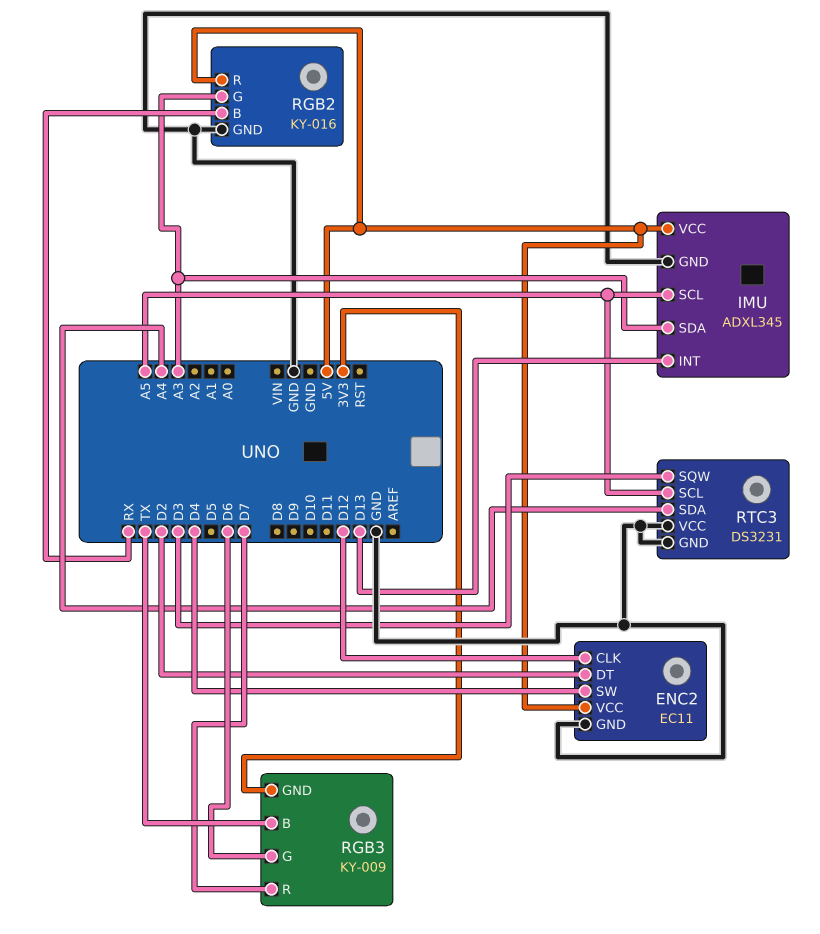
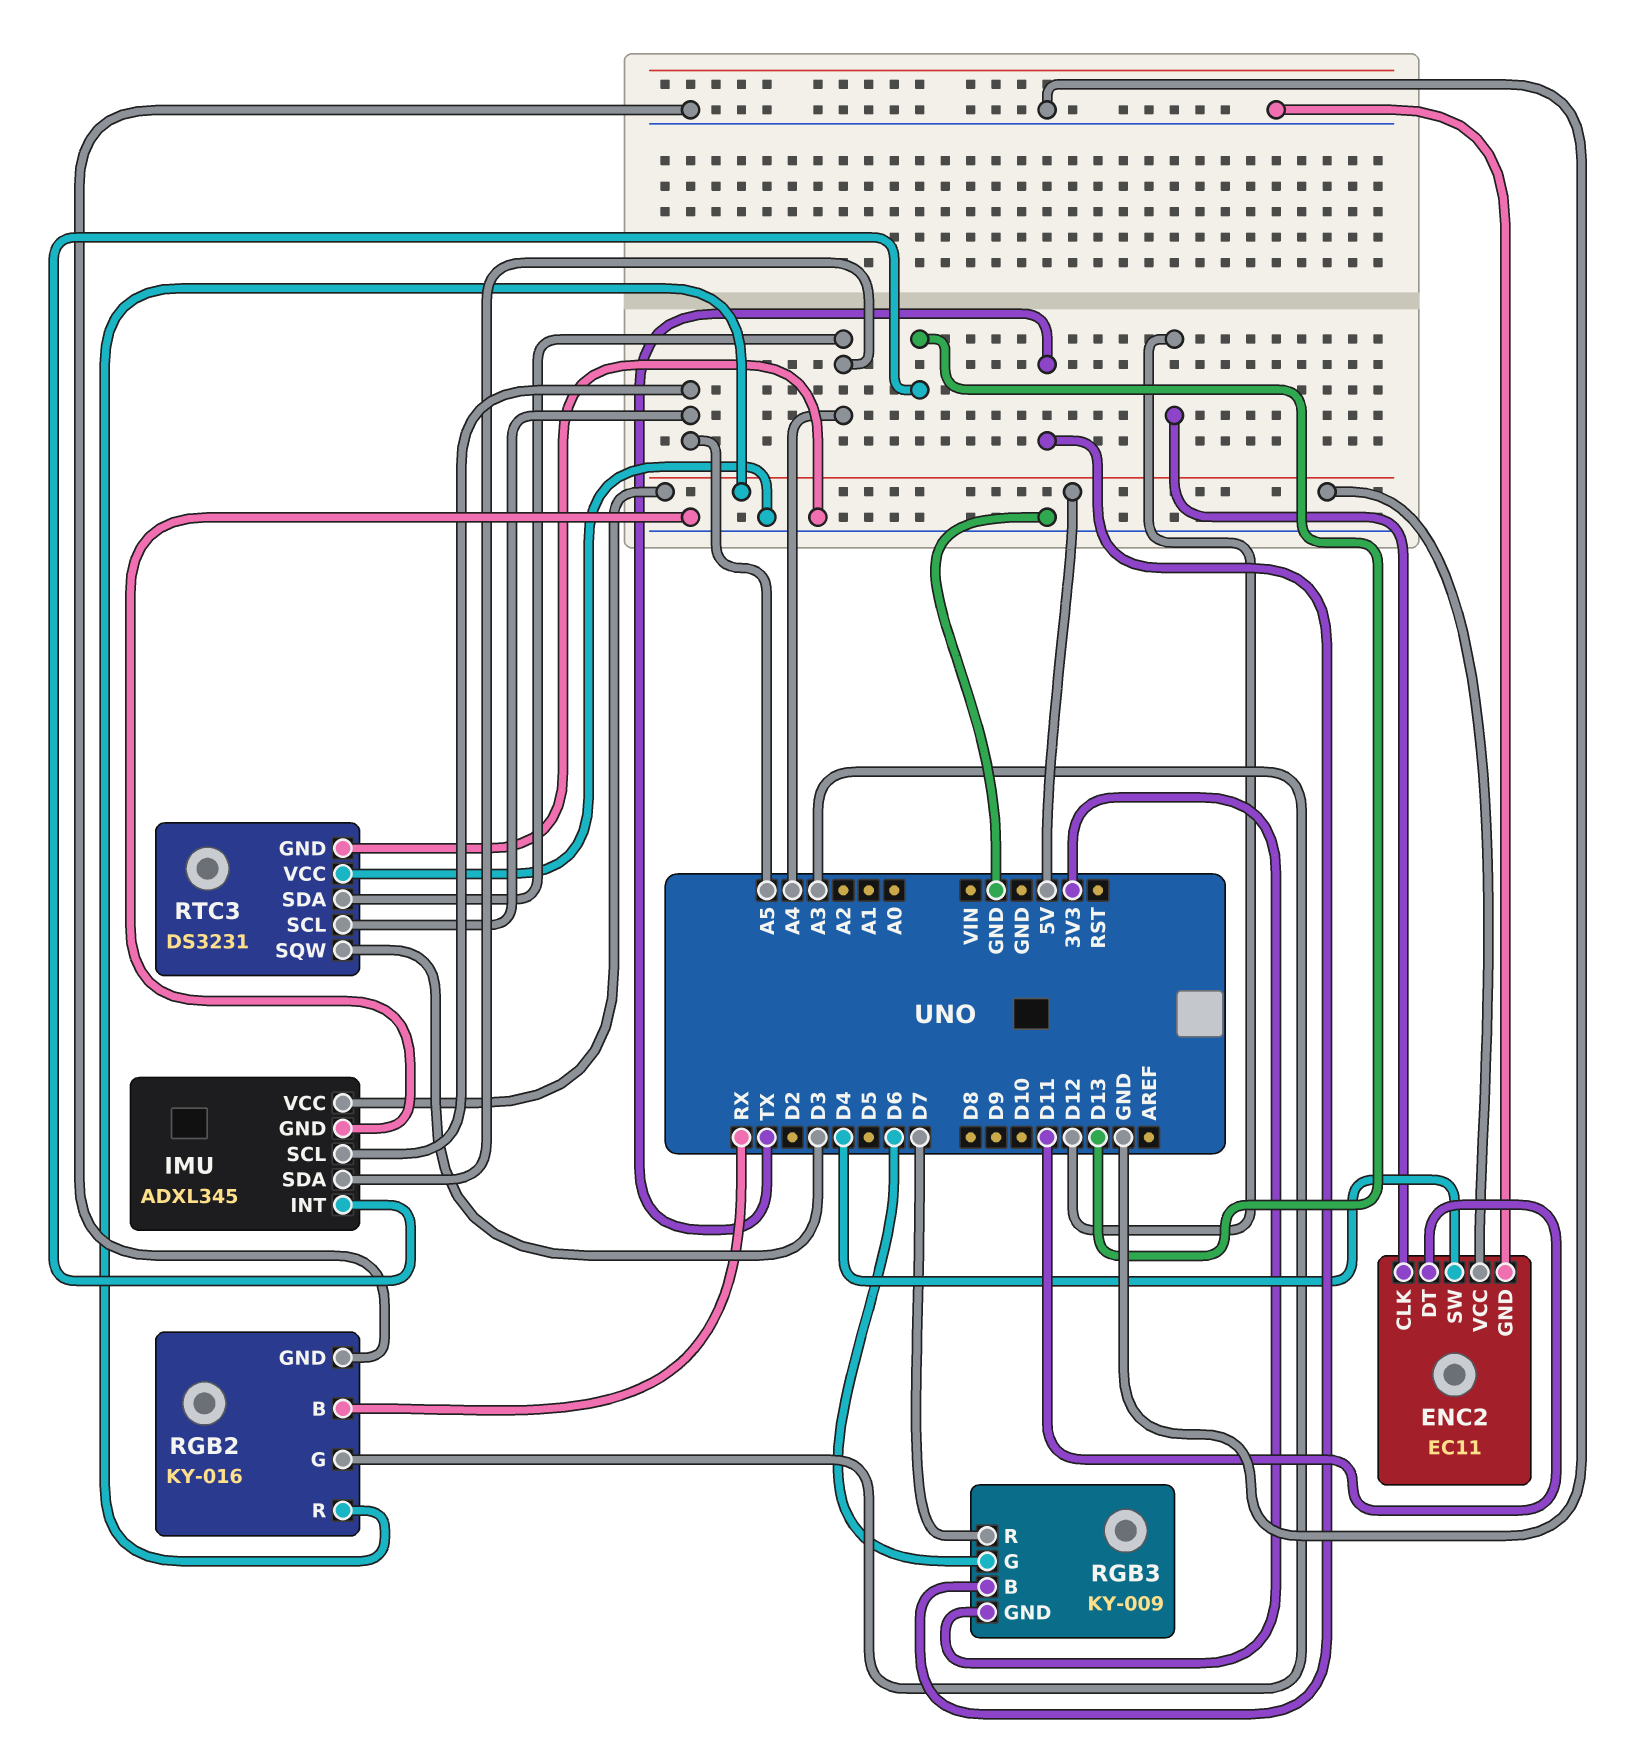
ENC2 pin DT: D2 -> D11
IMU pin SDA: A3 -> A4

